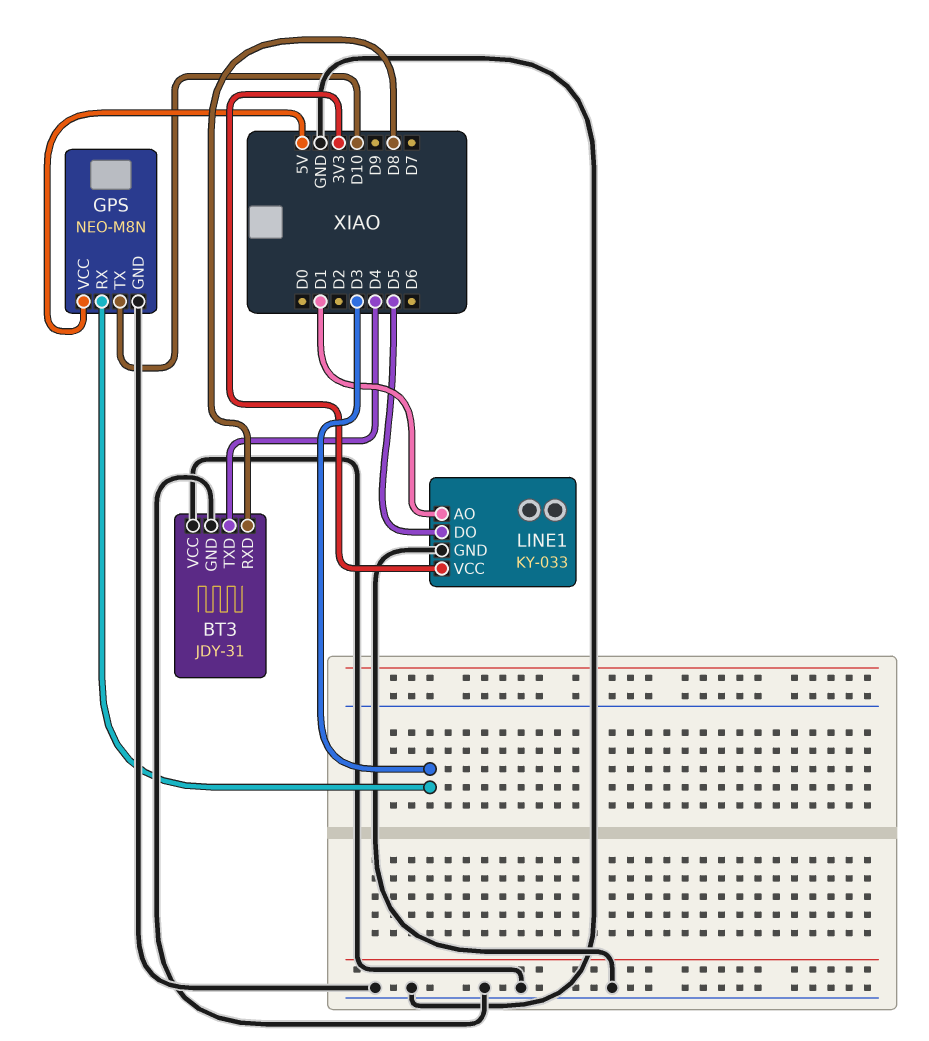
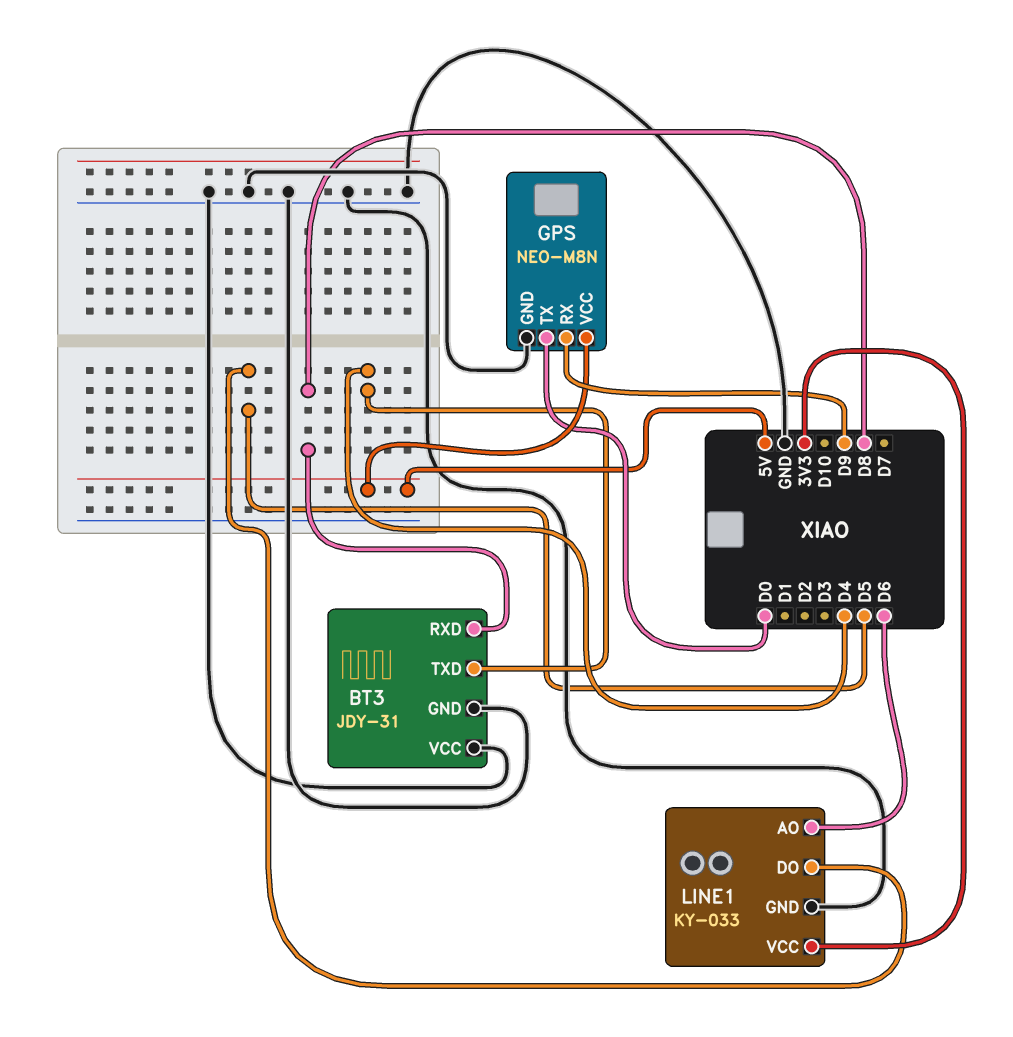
GPS pin RX: D3 -> D9
GPS pin TX: D10 -> D0
LINE1 pin AO: D1 -> D6

